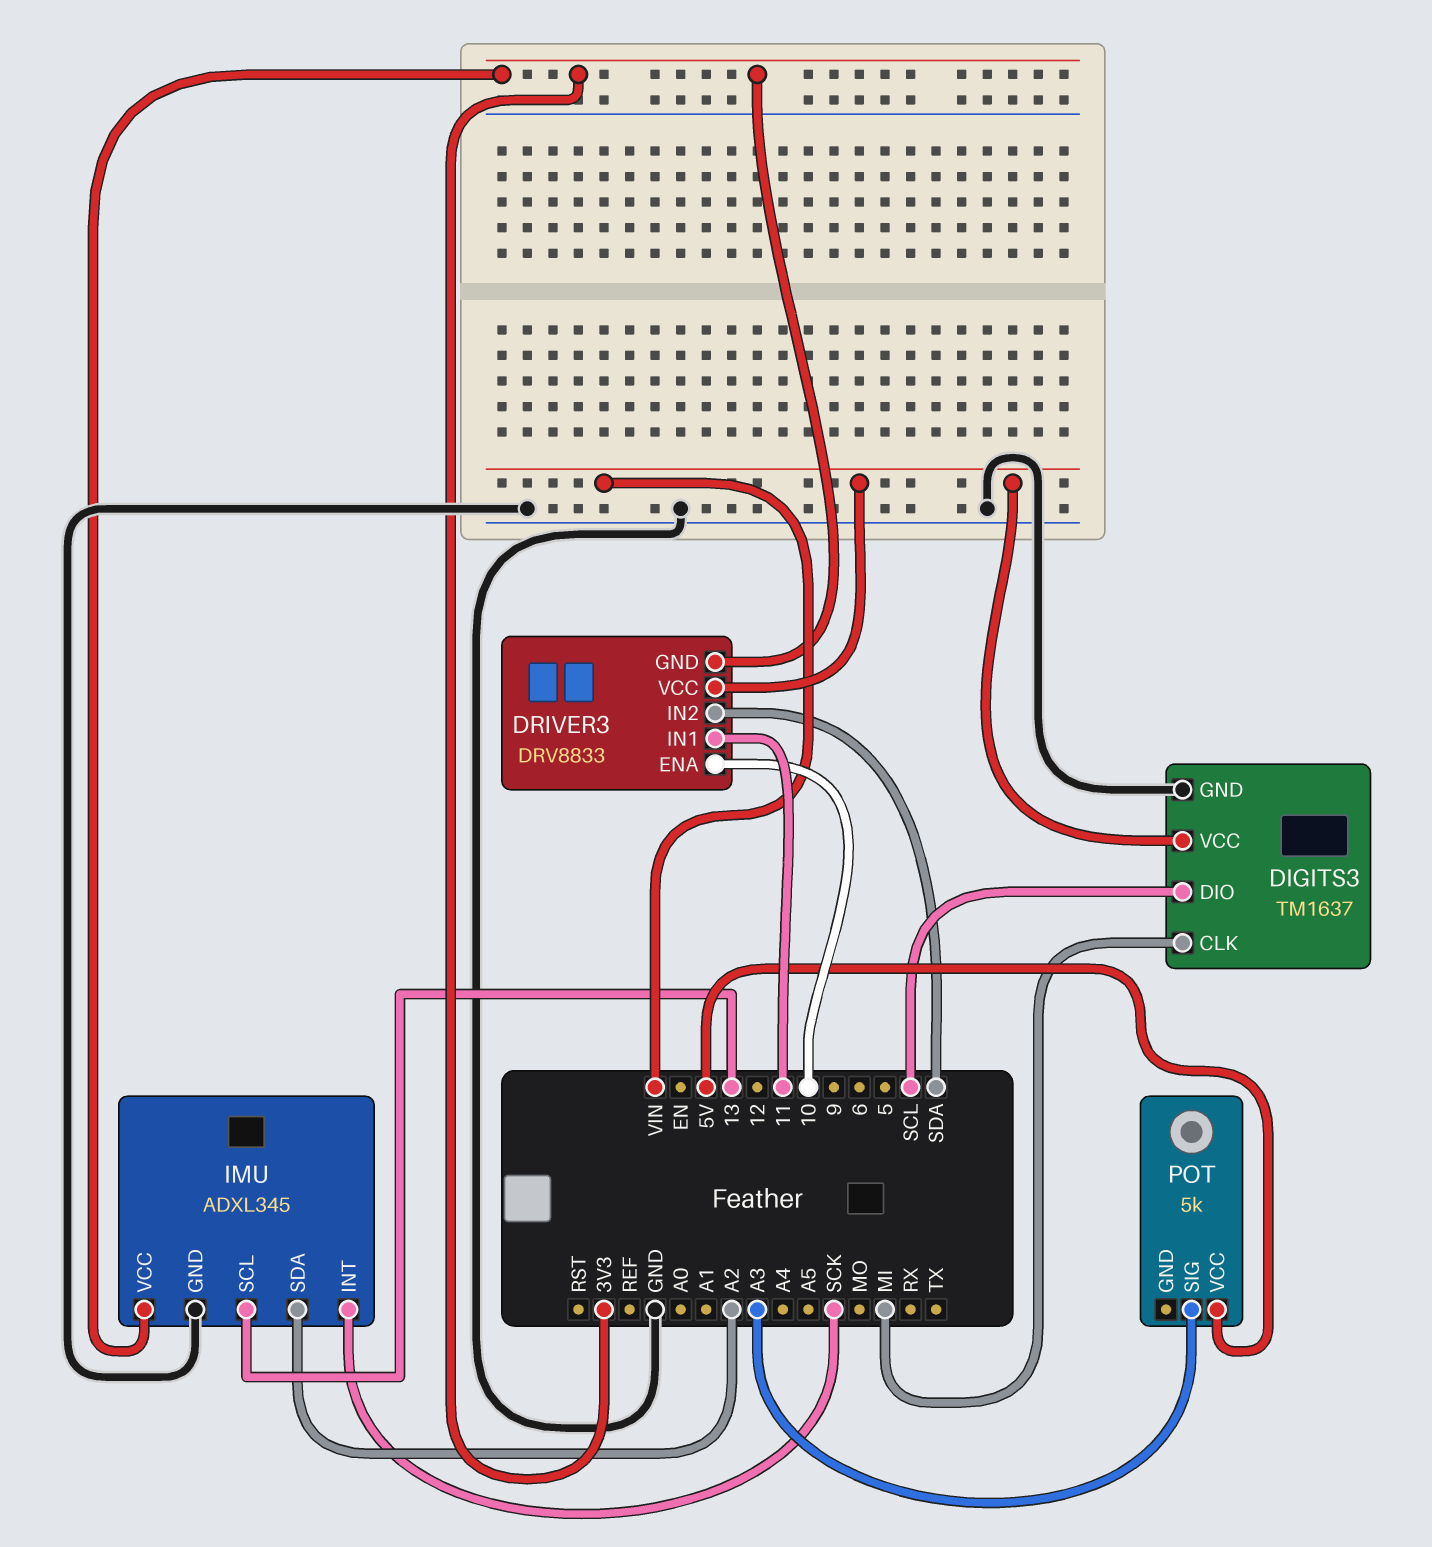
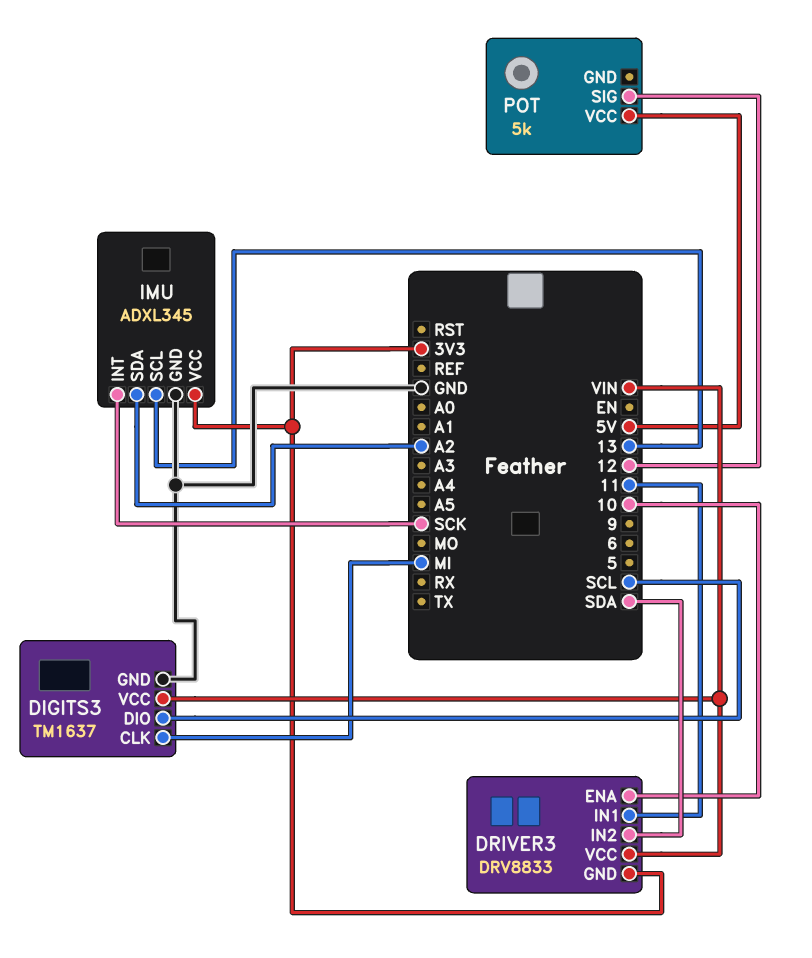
POT pin SIG: A3 -> 12

